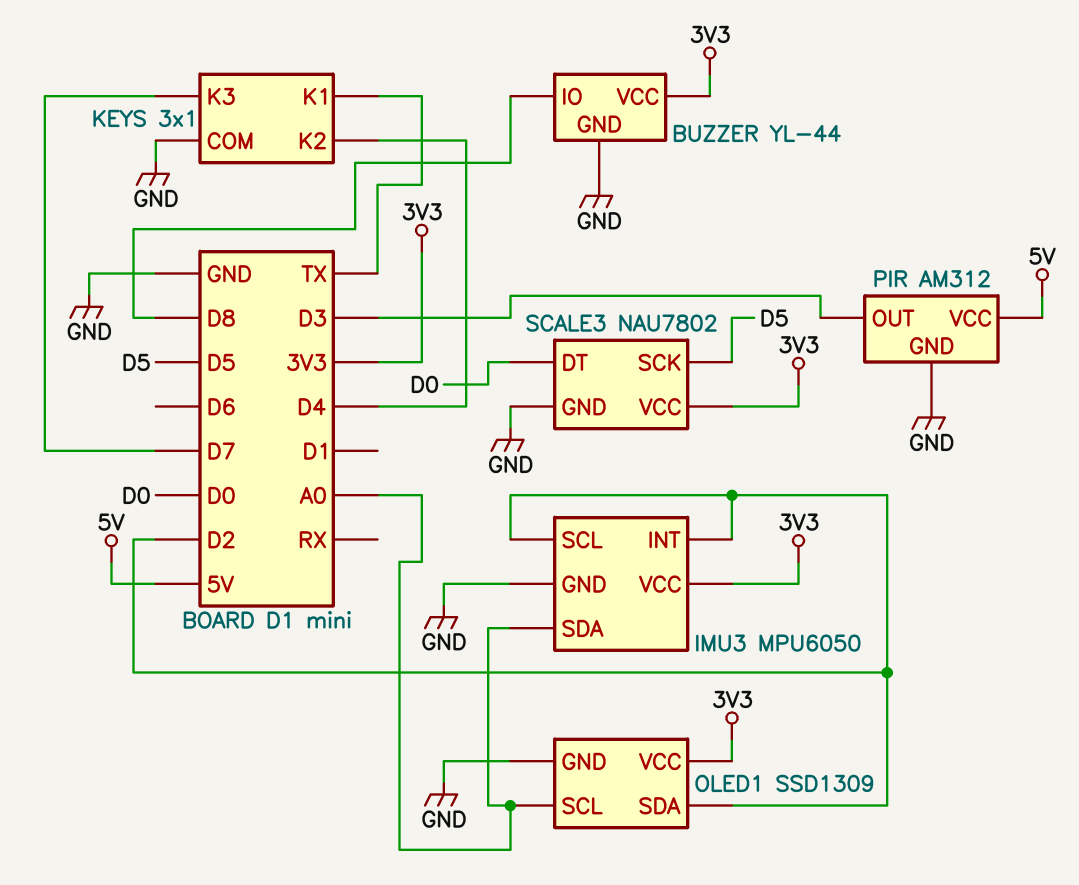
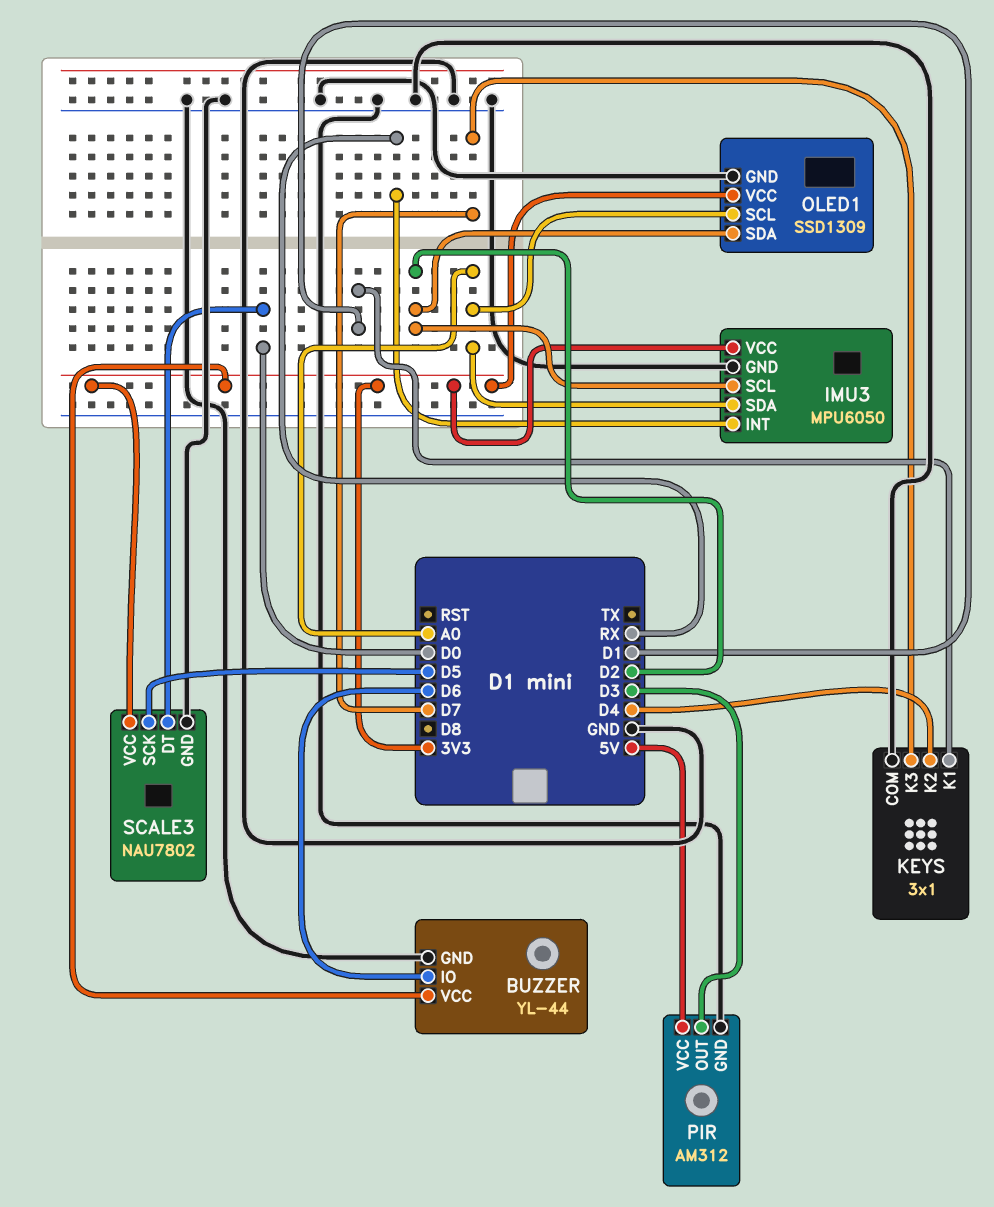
BUZZER pin IO: D8 -> D6
IMU3 pin INT: D2 -> RX
KEYS pin K1: TX -> D1

